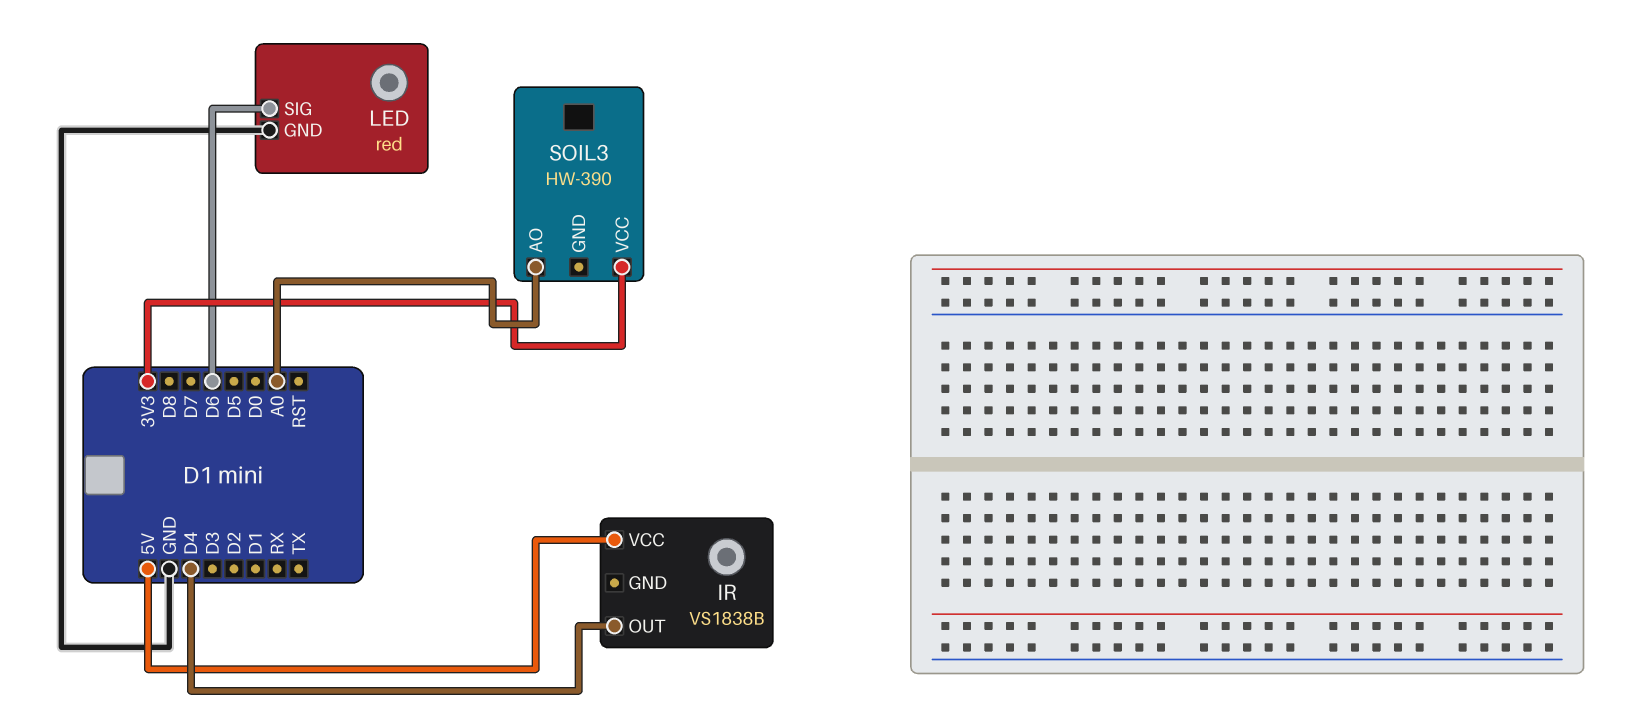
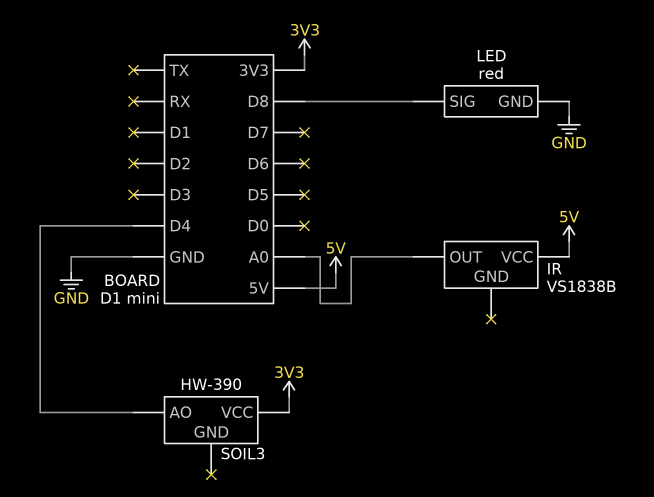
IR pin OUT: D4 -> A0
LED pin SIG: D6 -> D8
SOIL3 pin AO: A0 -> D4

